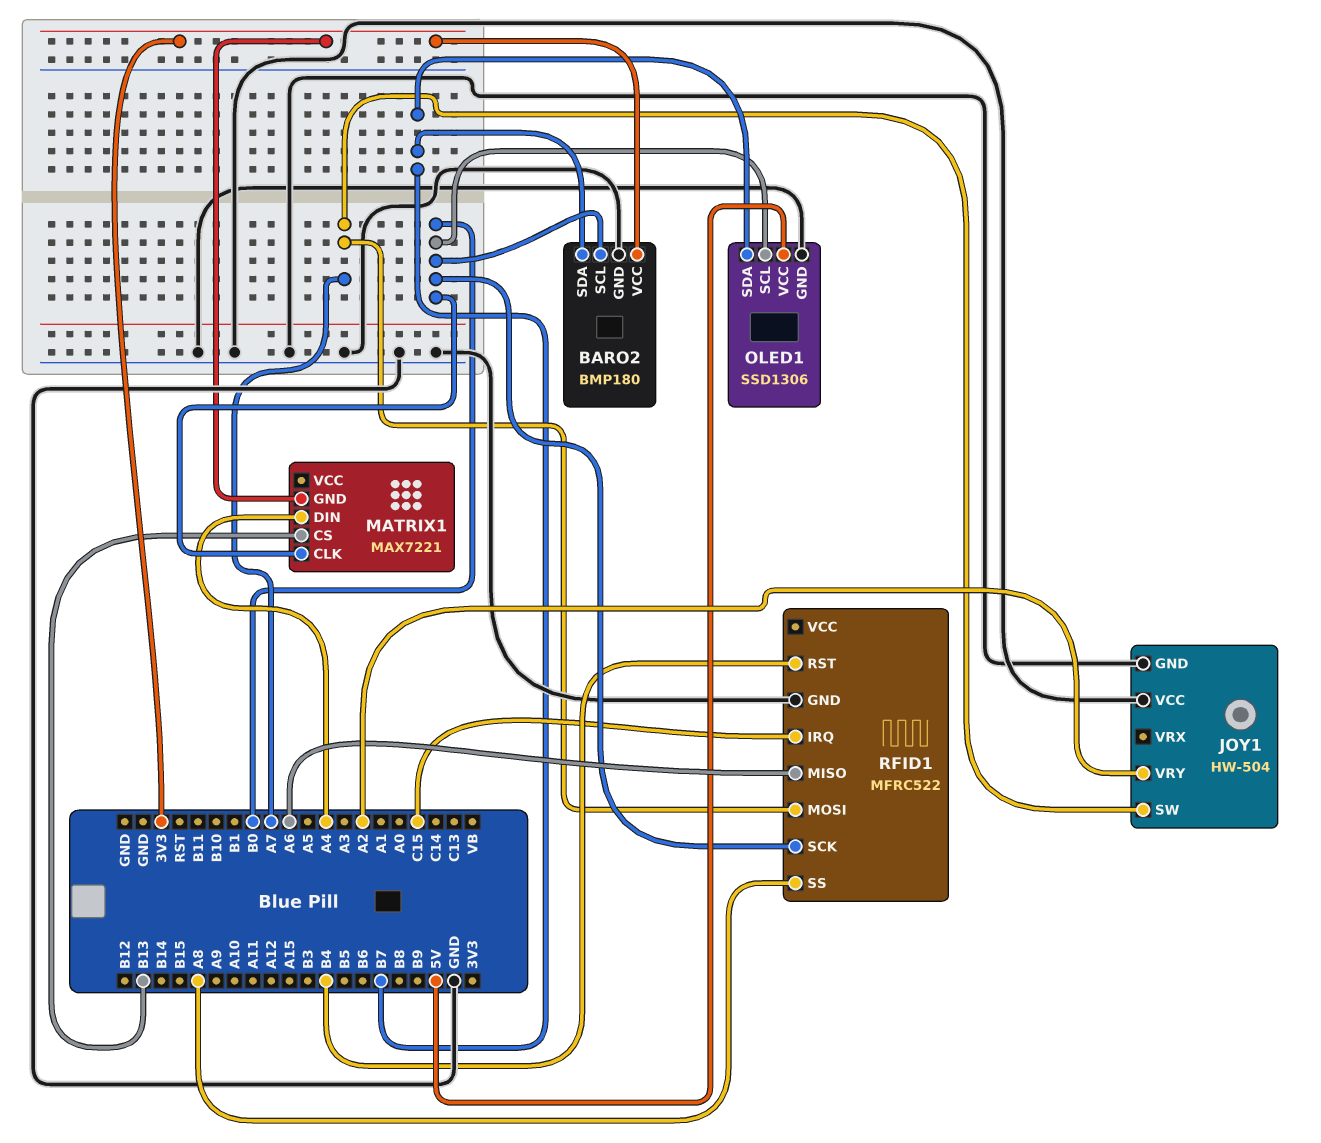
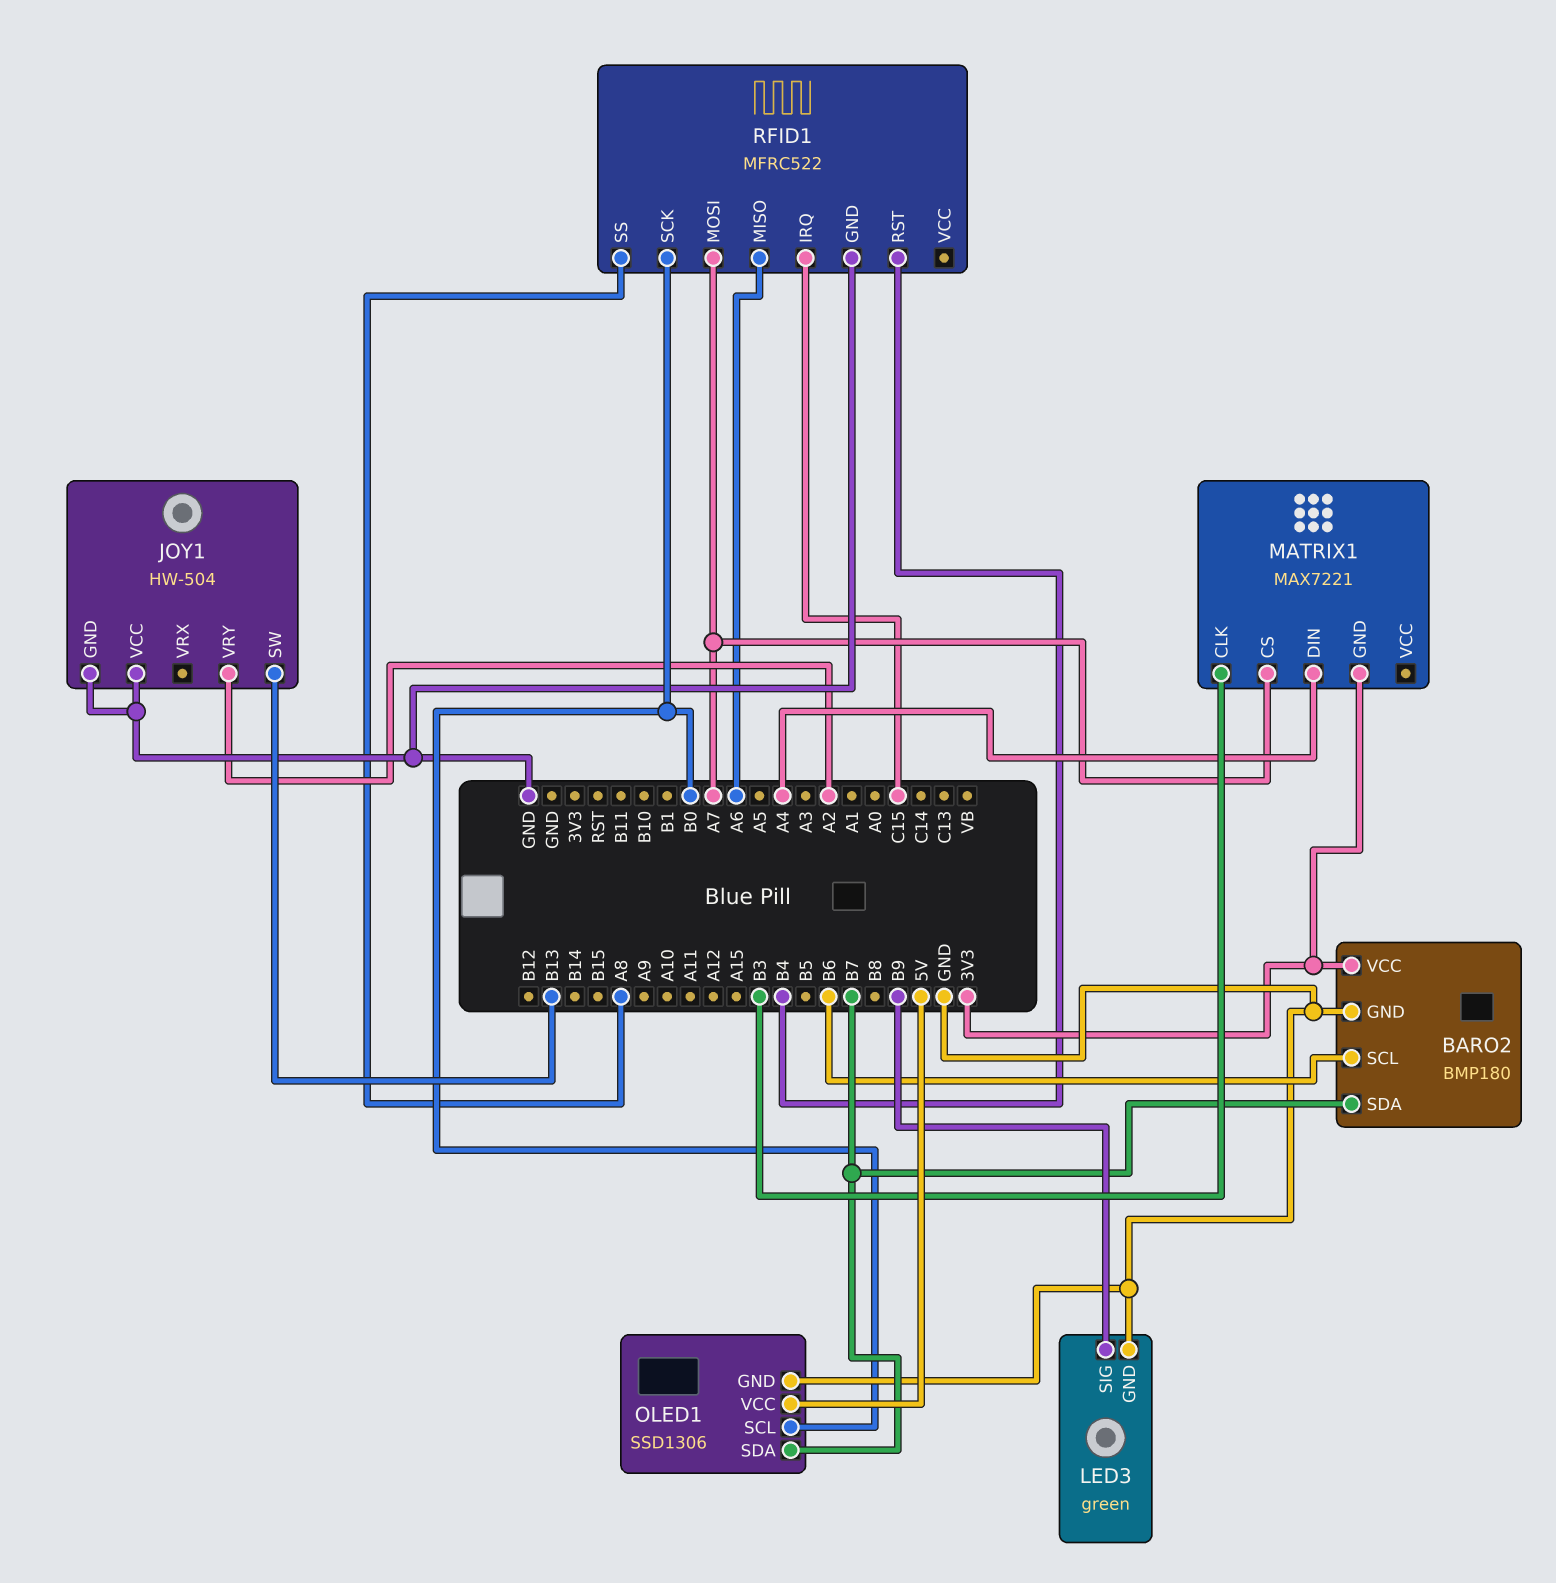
BARO2 pin SCL: B0 -> B6
JOY1 pin SW: A7 -> B13
LED3: none -> green
LED3 pin GND: none -> GND
LED3 pin SIG: none -> B9
MATRIX1 pin CLK: B0 -> B3
MATRIX1 pin CS: B13 -> A7

